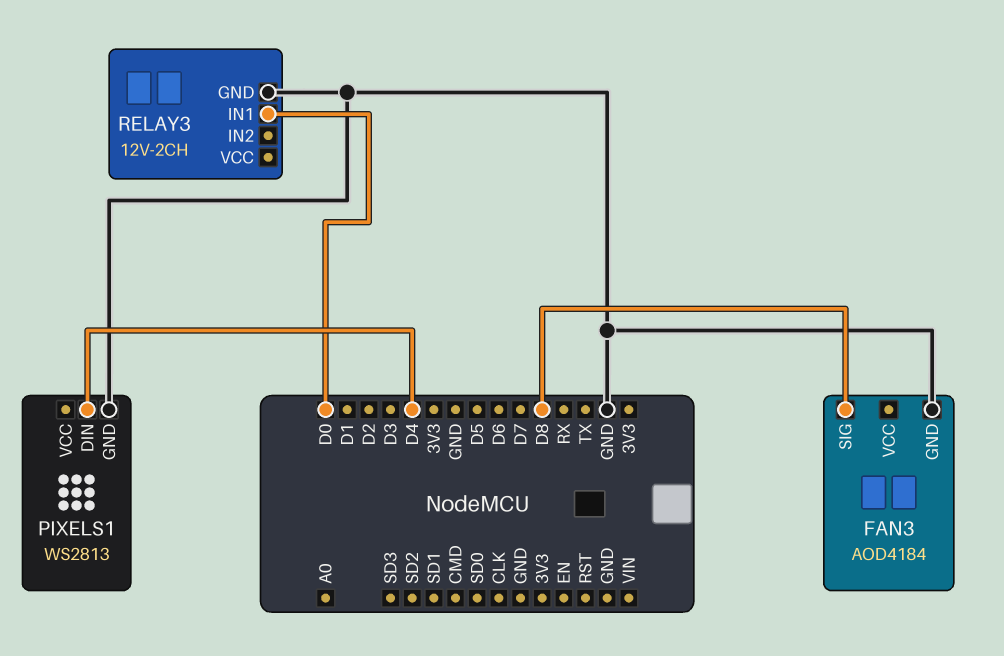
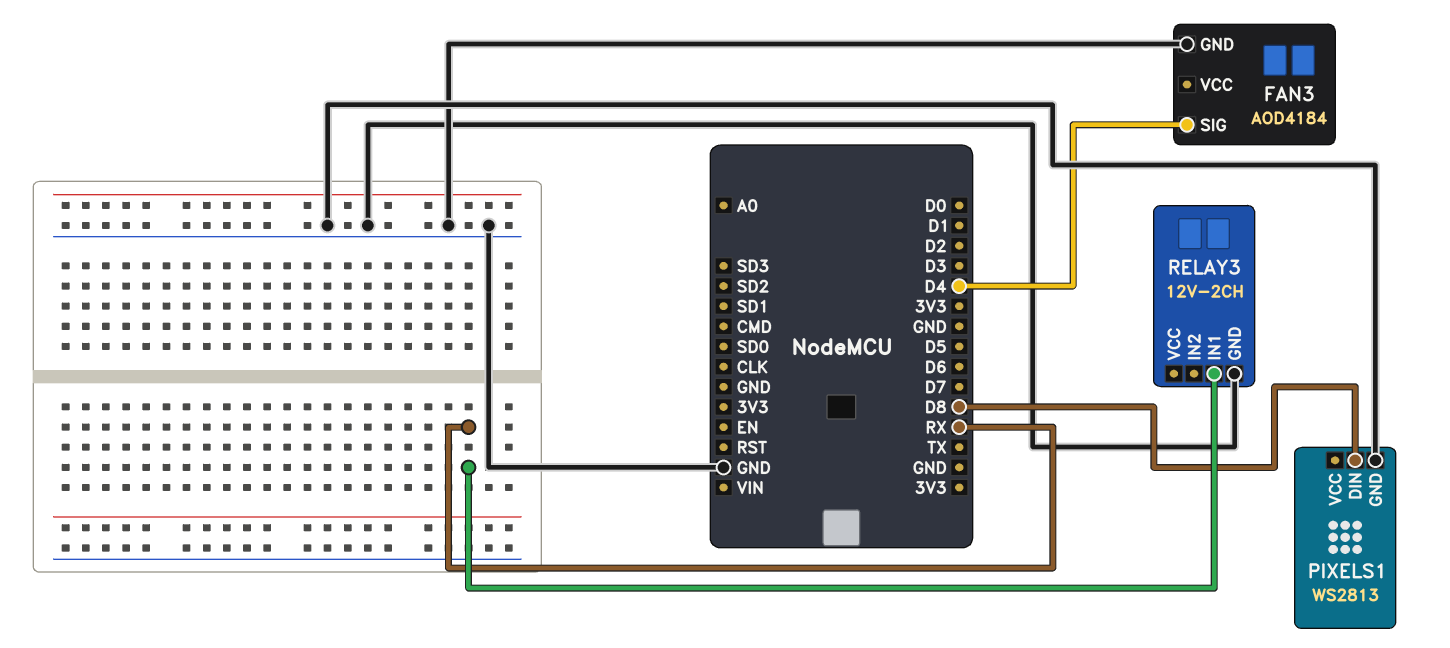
FAN3 pin SIG: D8 -> D4
PIXELS1 pin DIN: D4 -> D8
RELAY3 pin IN1: D0 -> RX

